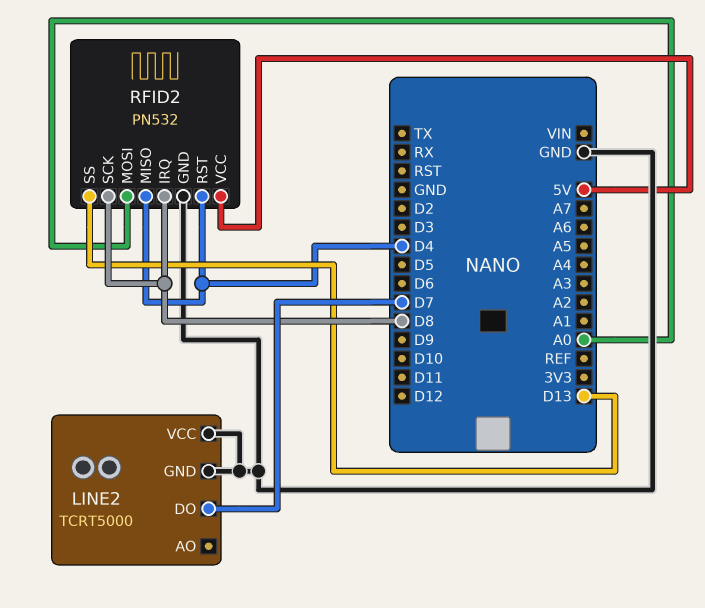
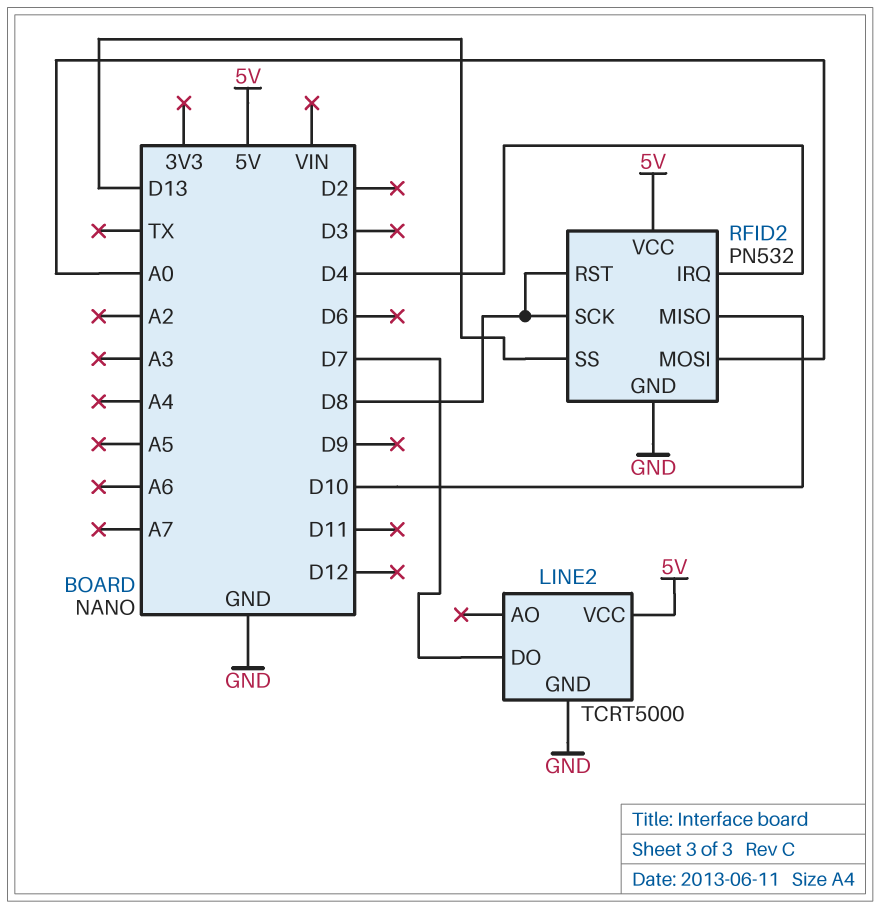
LINE2 pin VCC: GND -> 5V
RFID2 pin IRQ: D8 -> D4
RFID2 pin MISO: D4 -> D10
RFID2 pin RST: D4 -> D8

